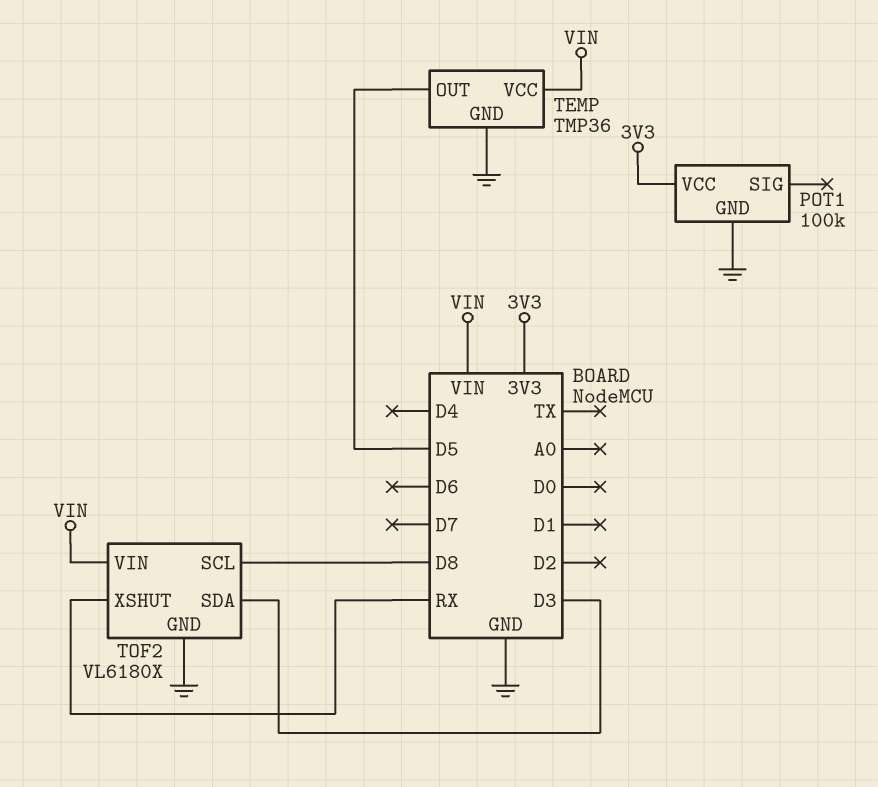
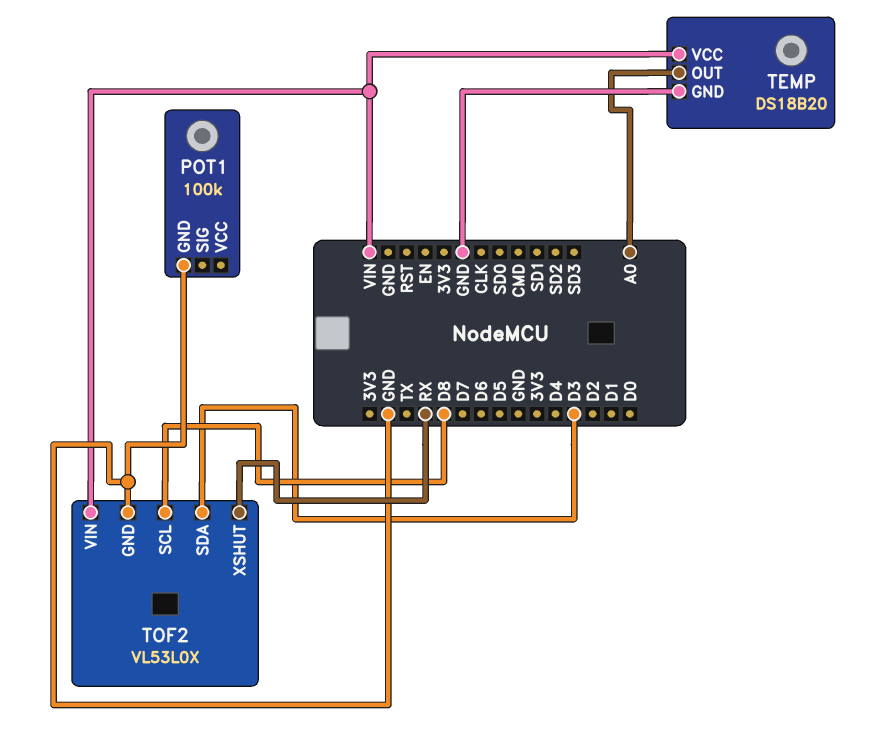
POT1 pin VCC: 3V3 -> none
TEMP: TMP36 -> DS18B20
TEMP pin OUT: D5 -> A0
TOF2: VL6180X -> VL53L0X

